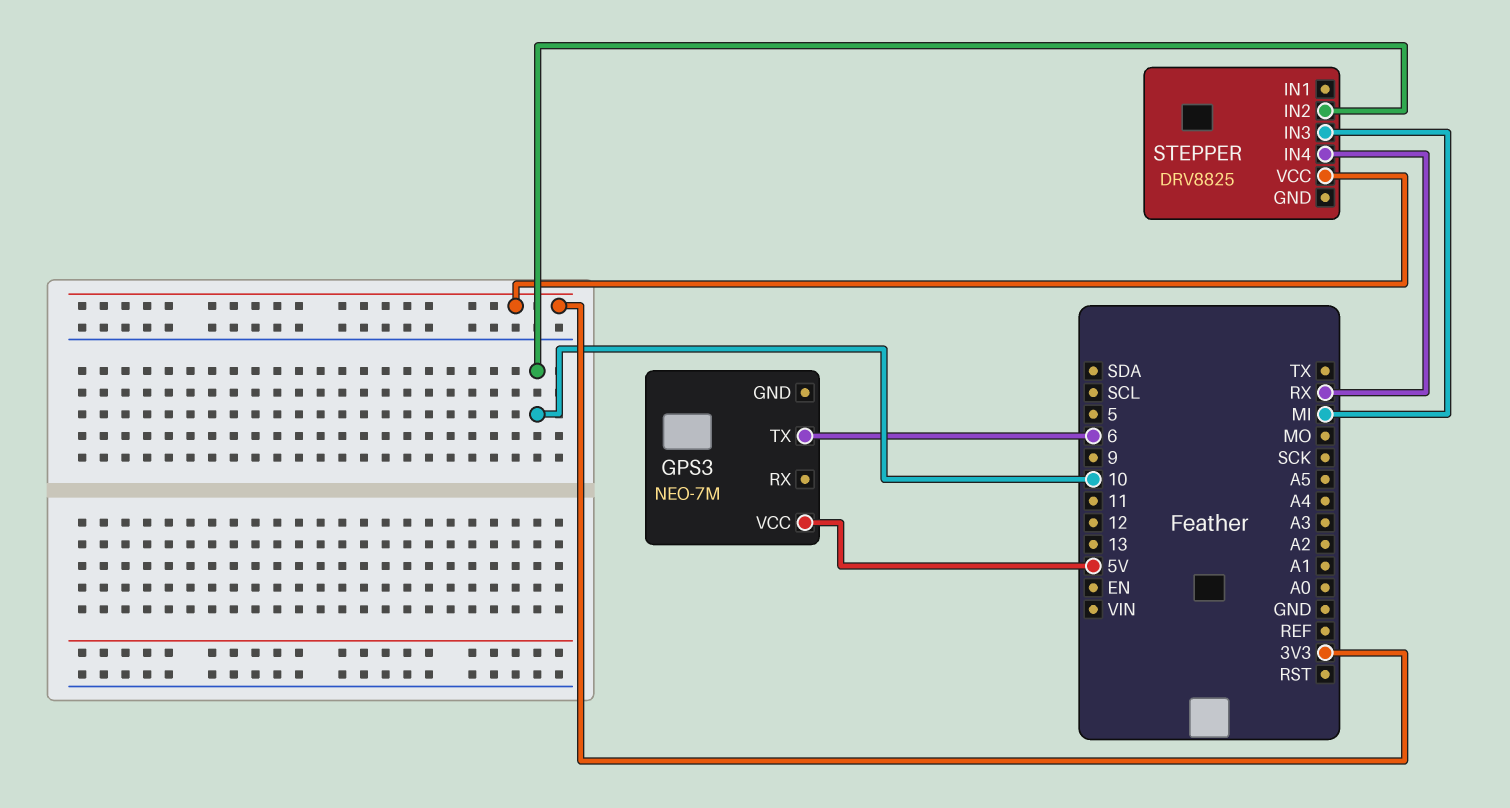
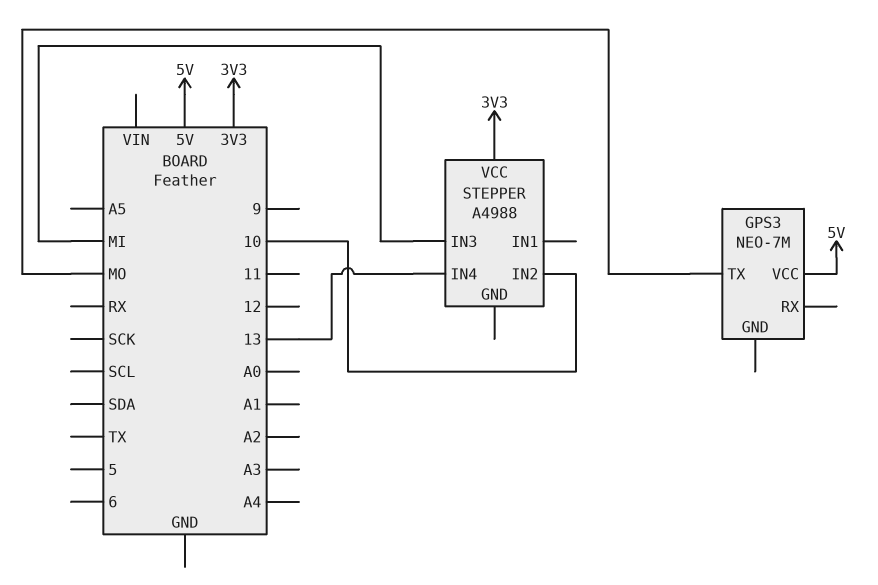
GPS3 pin TX: 6 -> MO
STEPPER: DRV8825 -> A4988
STEPPER pin IN4: RX -> 13

